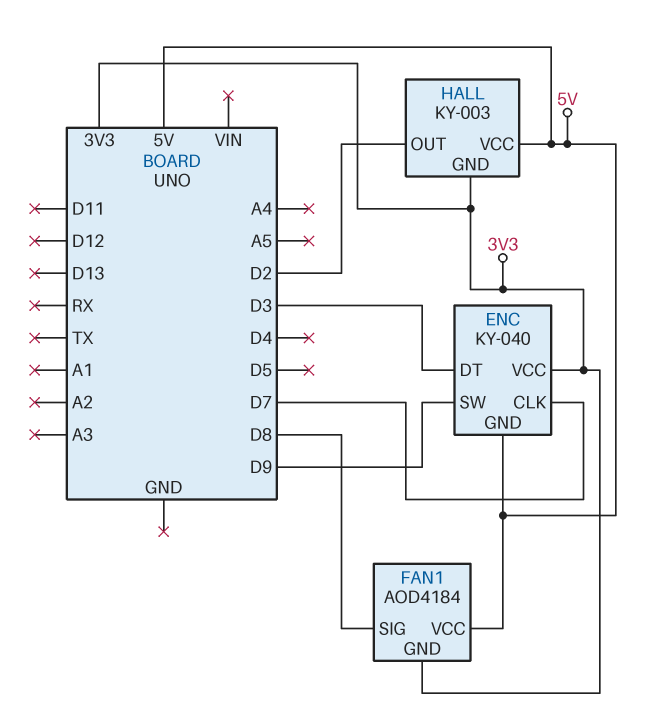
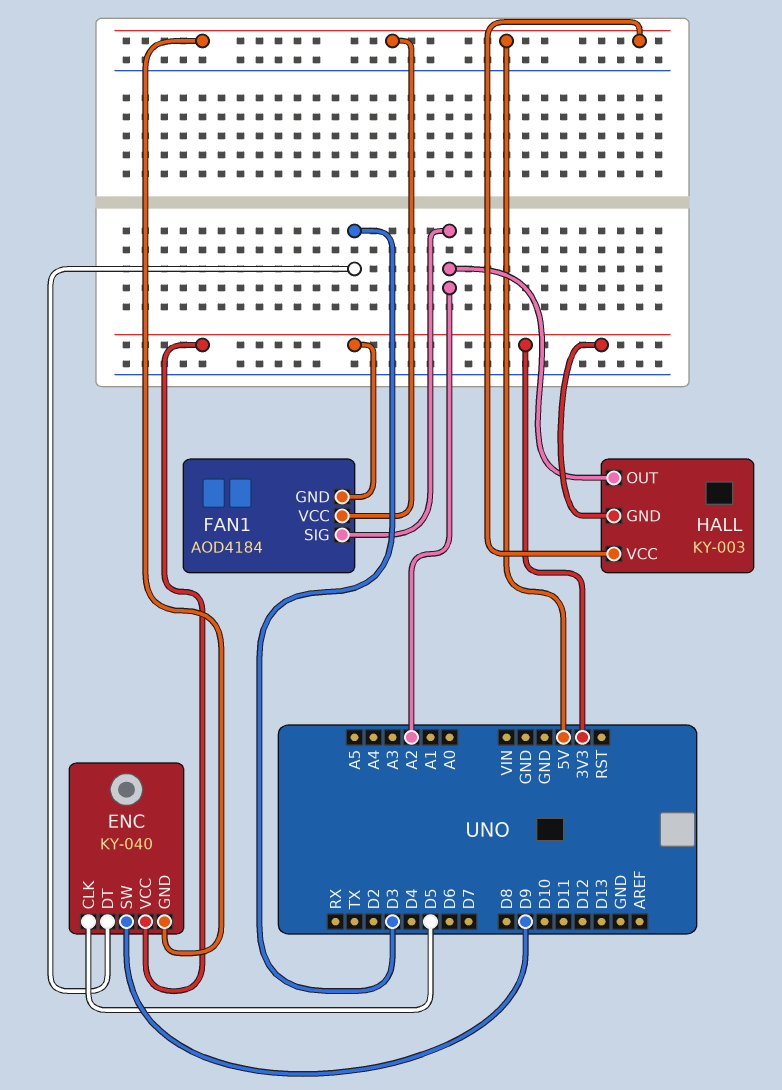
ENC pin CLK: D7 -> D5
FAN1 pin SIG: D8 -> A2
HALL pin OUT: D2 -> A2

